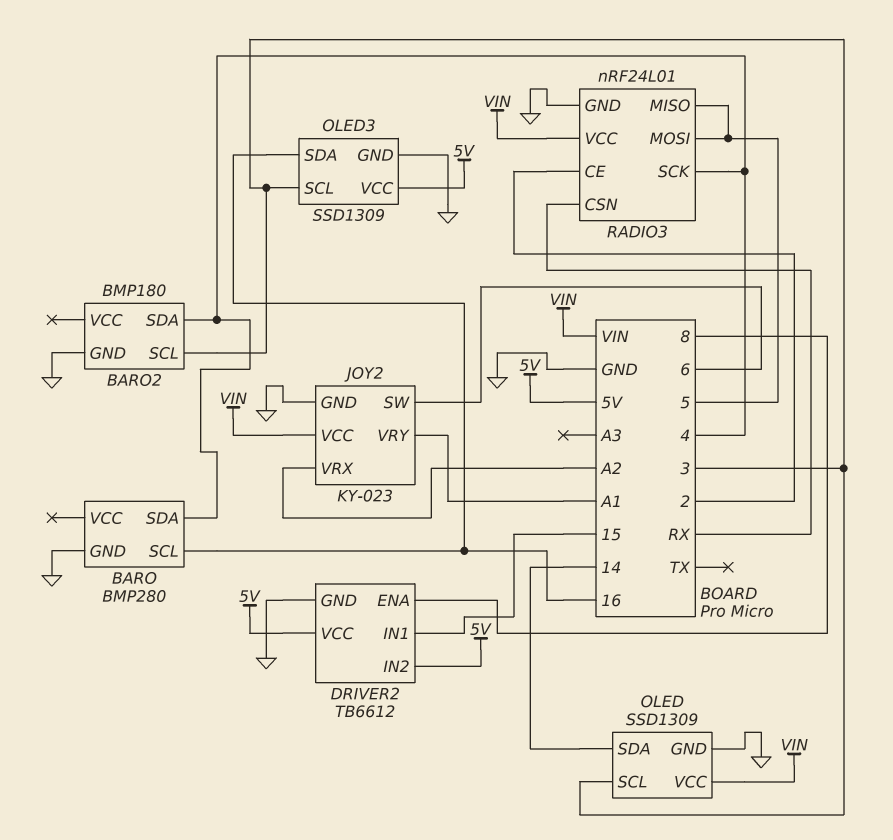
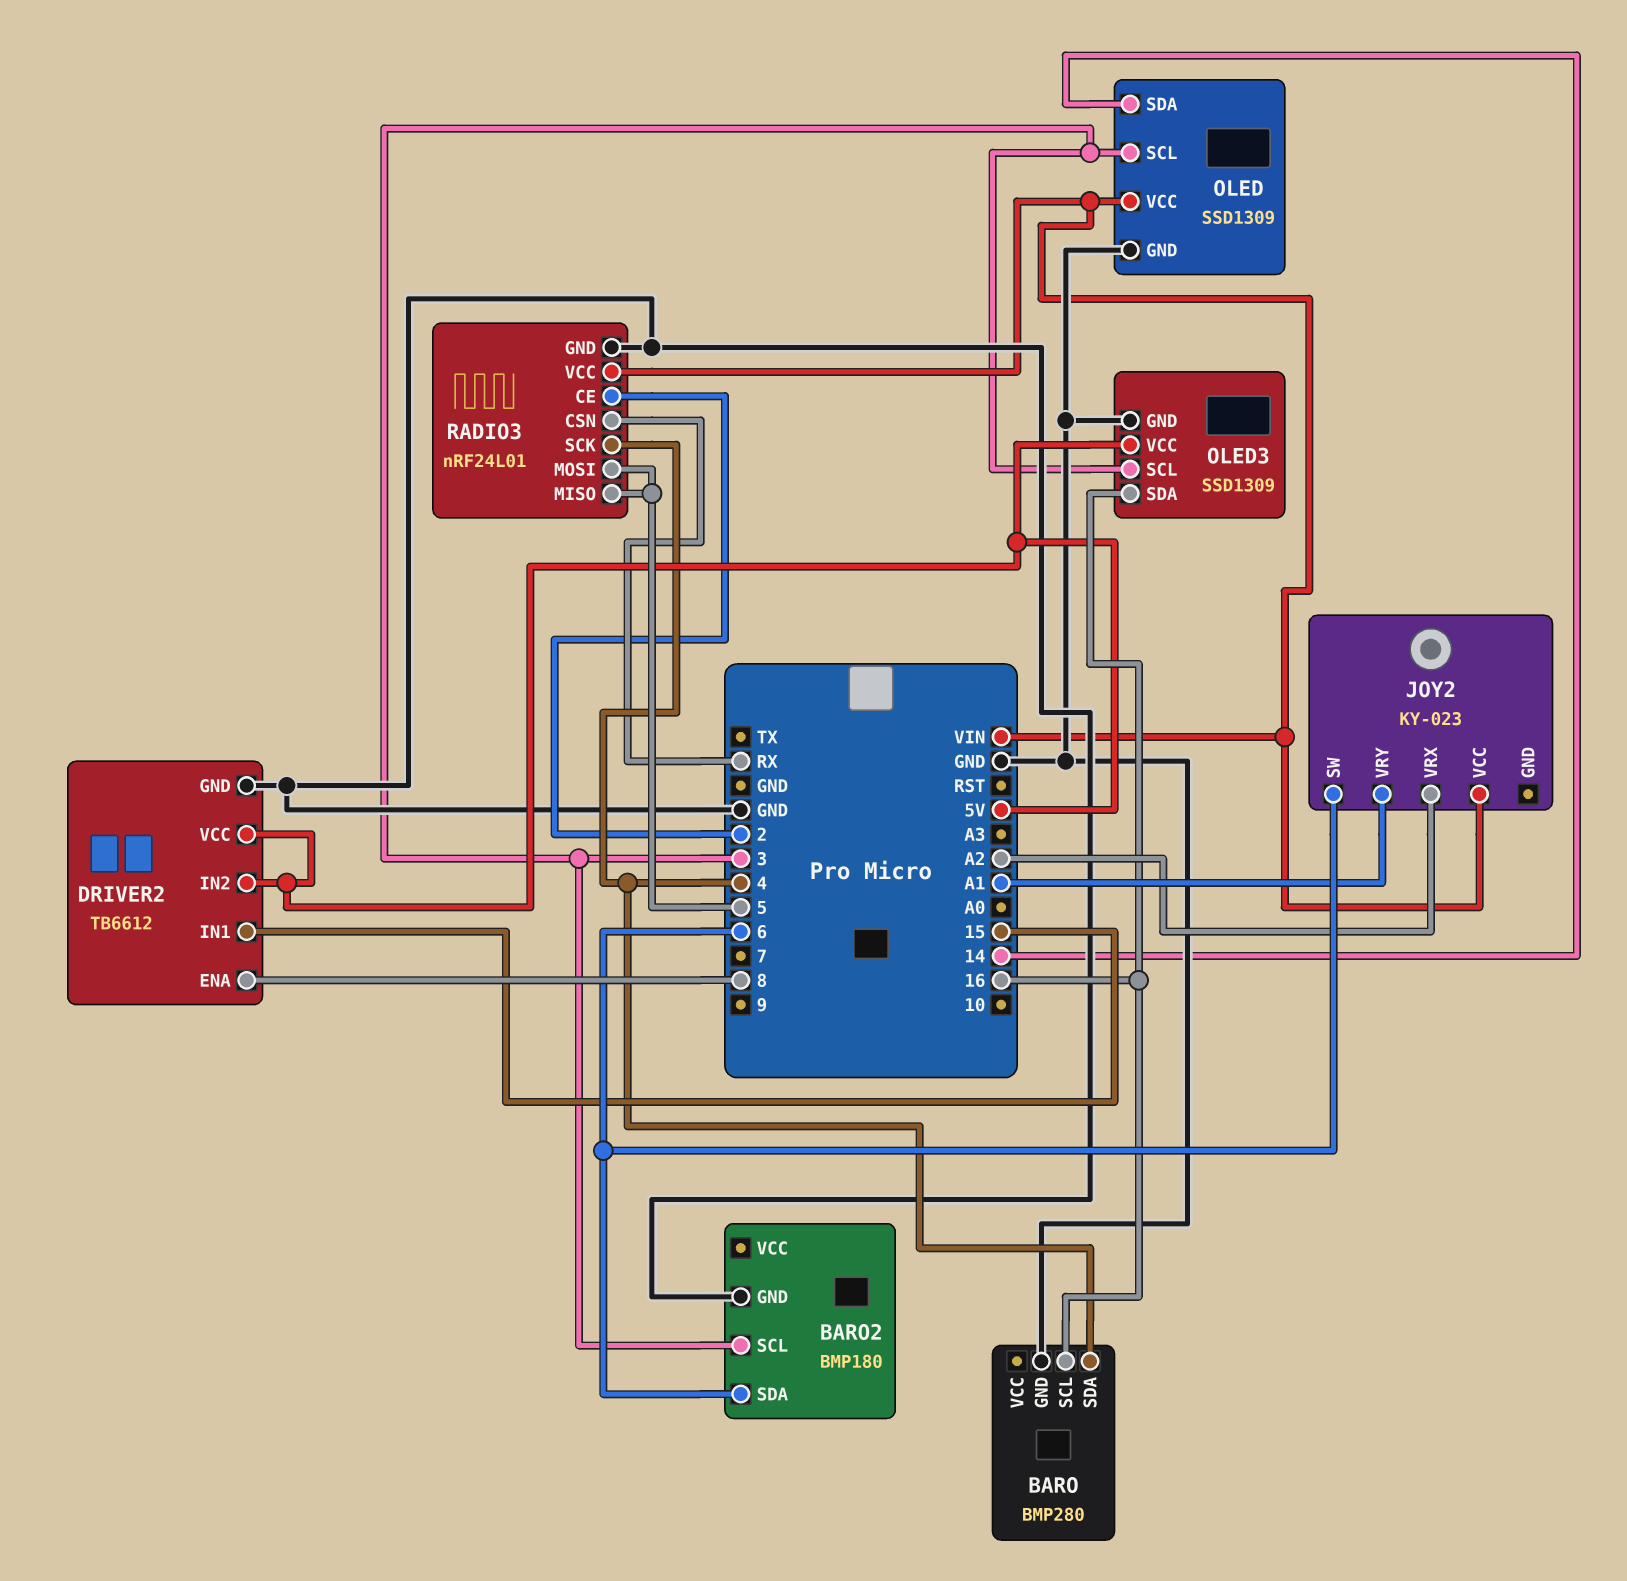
BARO2 pin SDA: 4 -> 6
JOY2 pin GND: GND -> none

